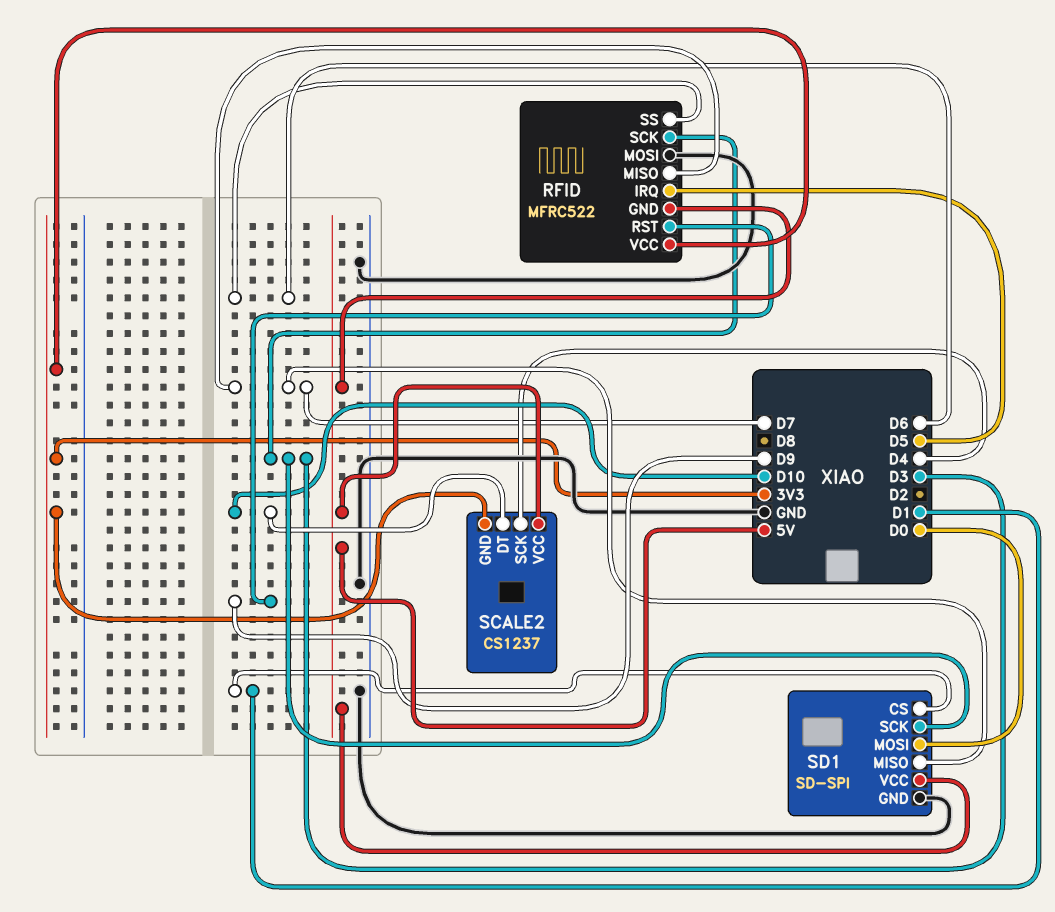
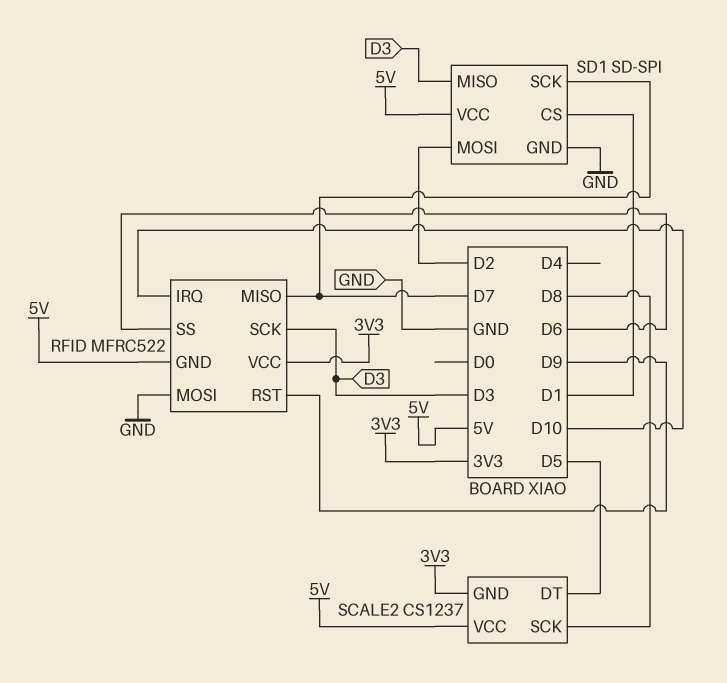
RFID pin IRQ: D5 -> D10
SCALE2 pin DT: D10 -> D5
SCALE2 pin SCK: D4 -> D8
SD1 pin MISO: D7 -> D3
SD1 pin MOSI: D0 -> D2
SD1 pin SCK: D3 -> D7

